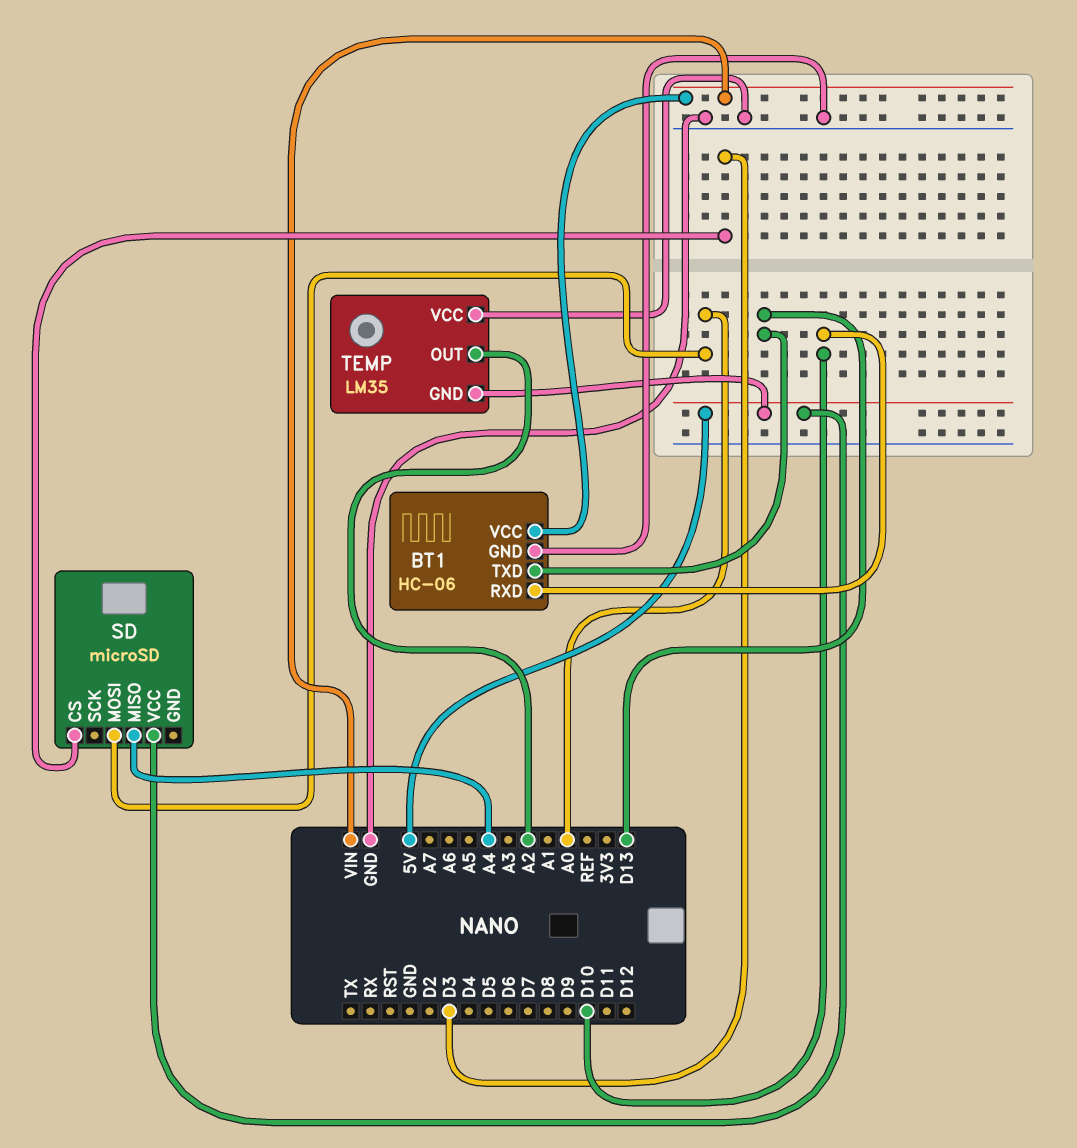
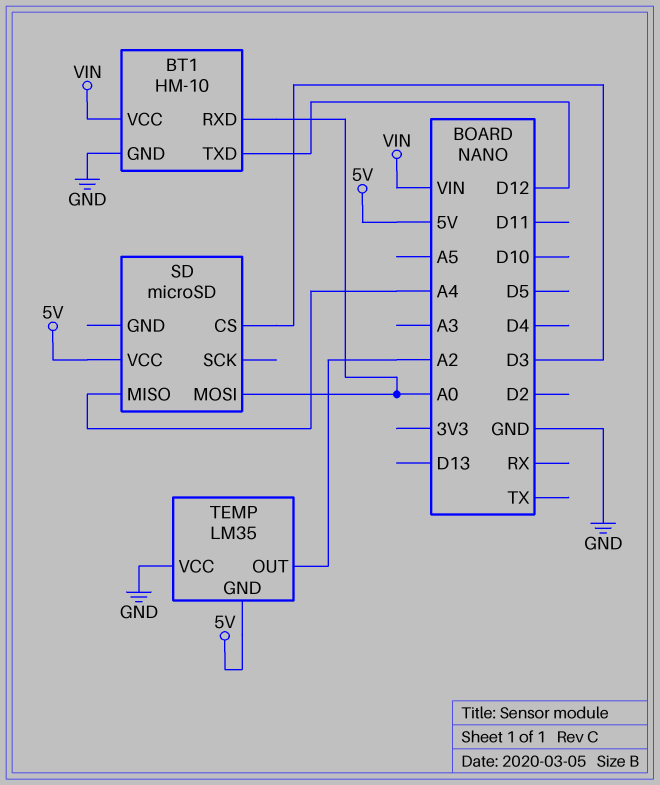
BT1: HC-06 -> HM-10
BT1 pin RXD: D10 -> A0
BT1 pin TXD: D13 -> D12

